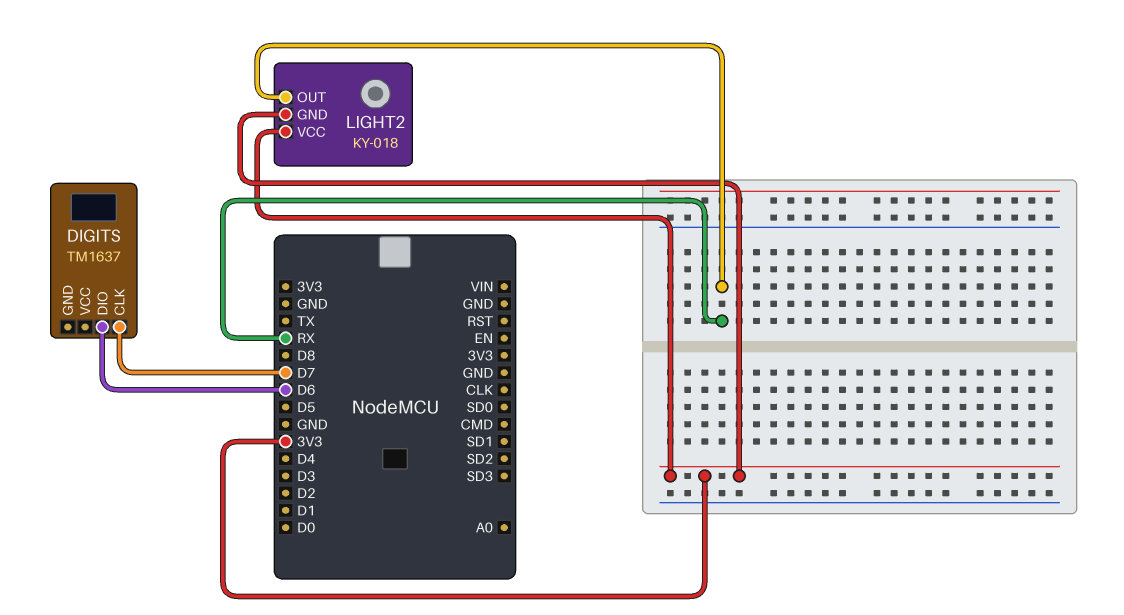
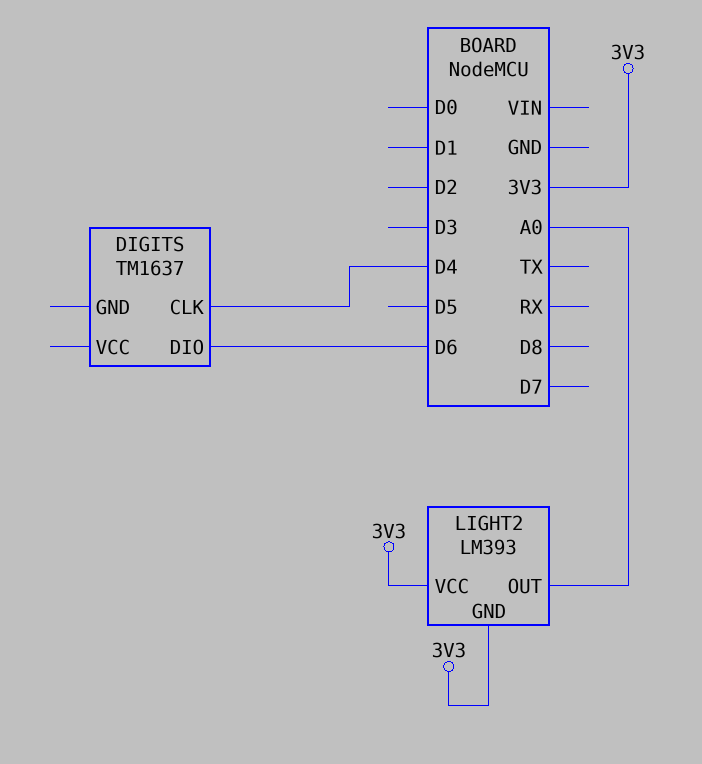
DIGITS pin CLK: D7 -> D4
LIGHT2: KY-018 -> LM393
LIGHT2 pin OUT: RX -> A0

